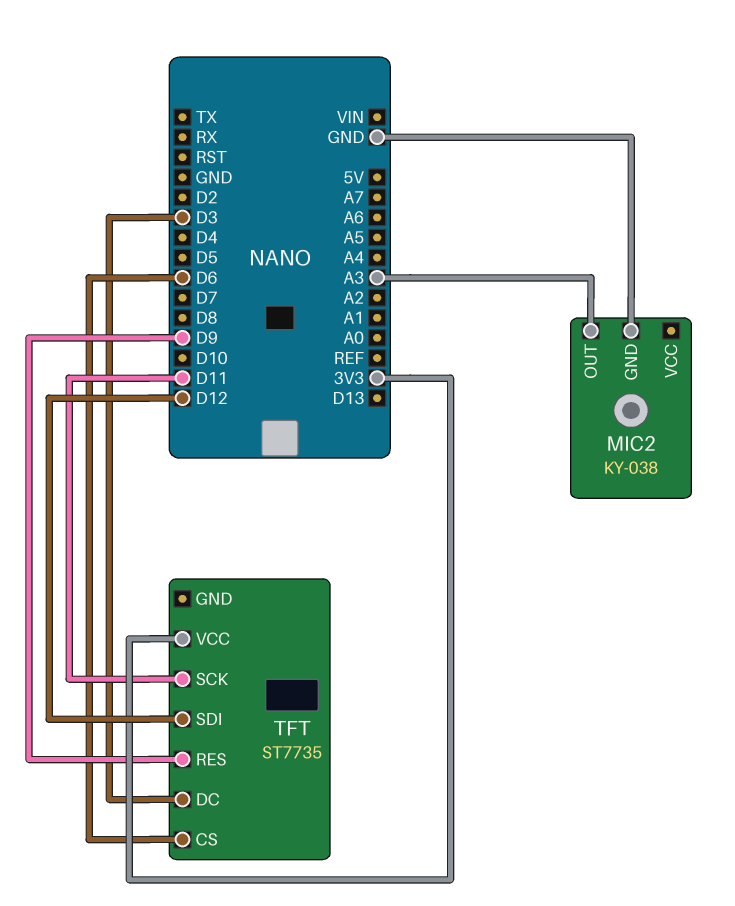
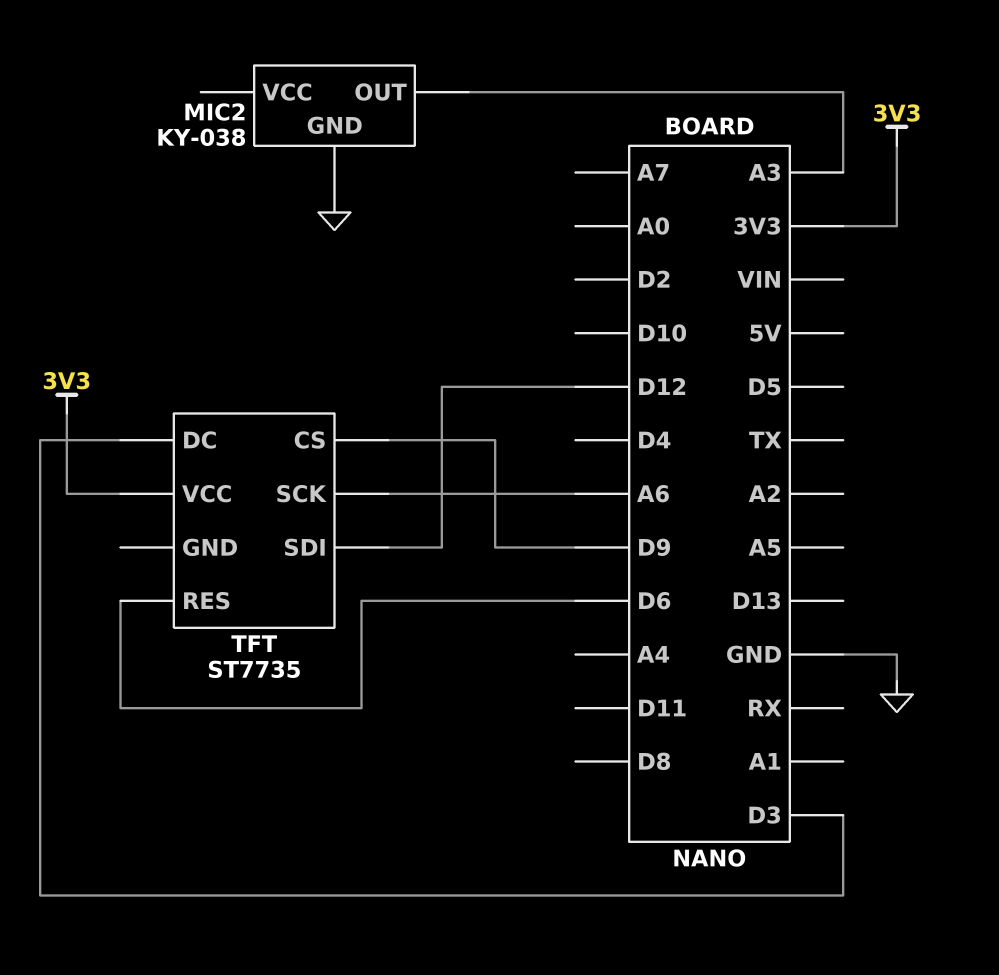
TFT pin CS: D6 -> D9
TFT pin RES: D9 -> D6
TFT pin SCK: D11 -> A6

